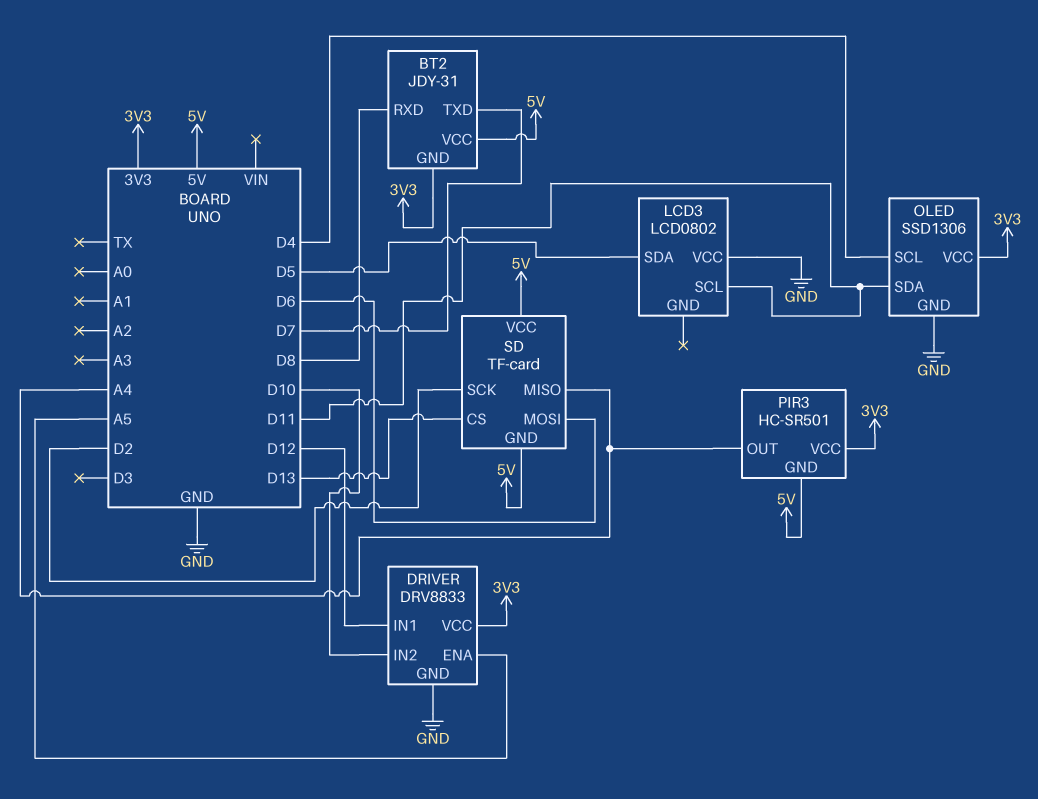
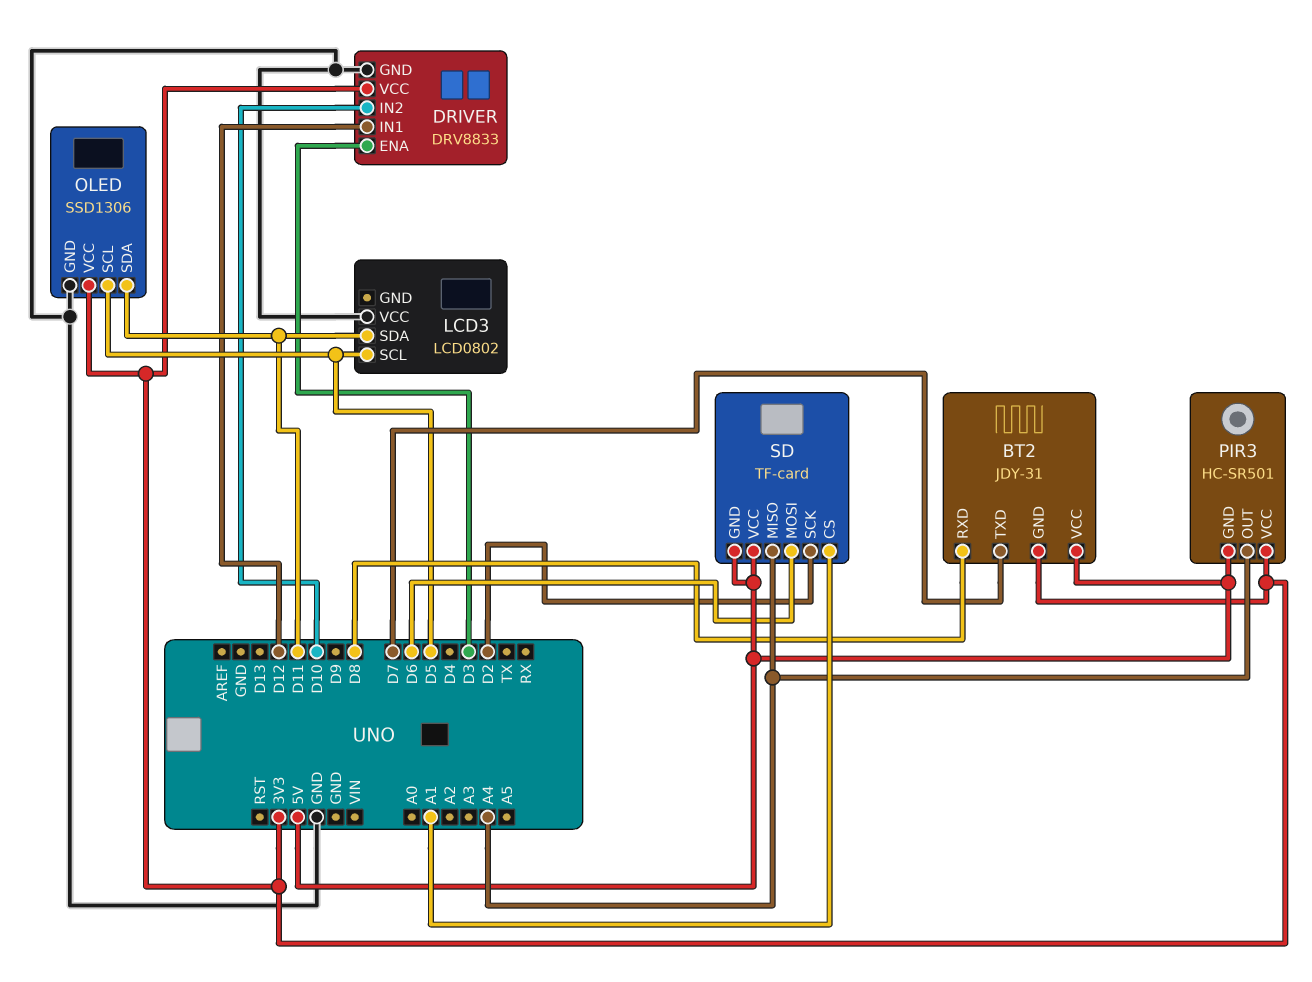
DRIVER pin ENA: A5 -> D3
LCD3 pin SCL: D11 -> D5
LCD3 pin SDA: D5 -> D11
OLED pin SCL: D4 -> D5
SD pin CS: D13 -> A1

